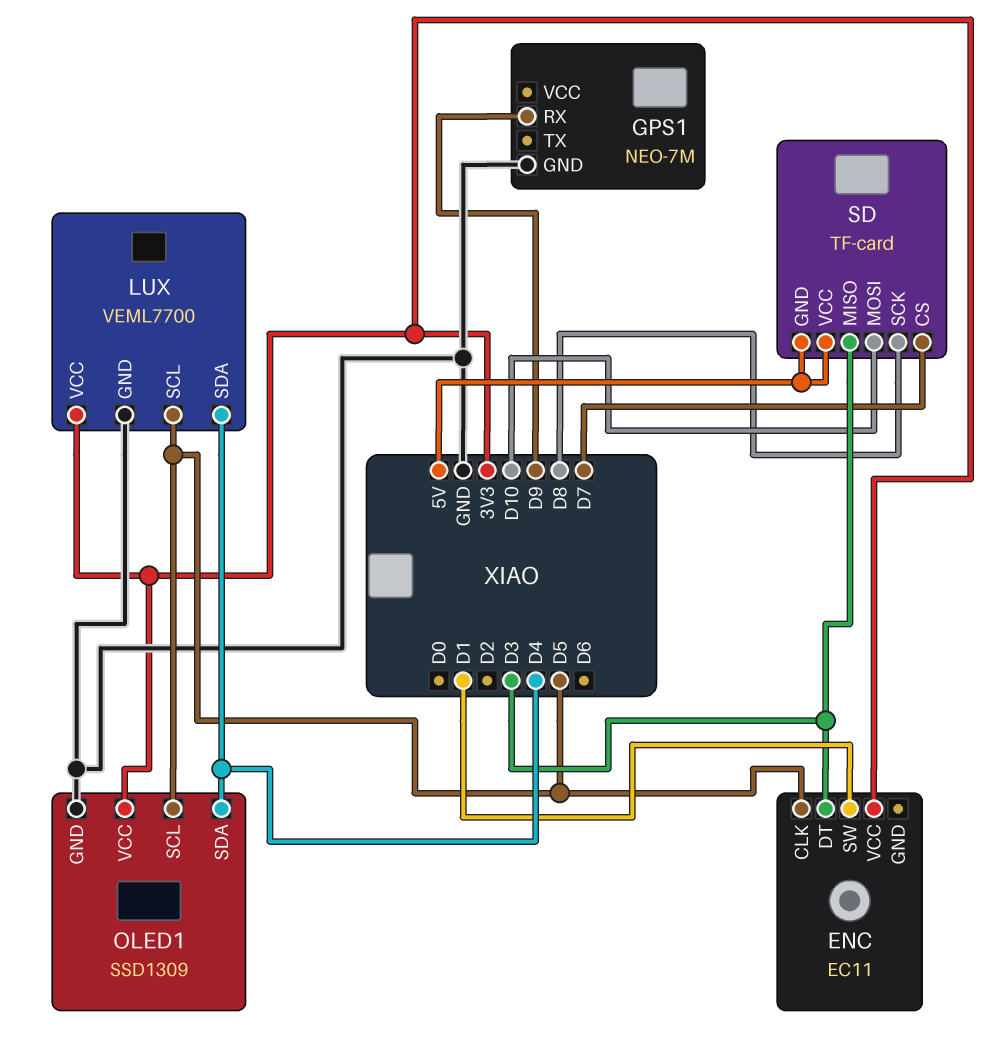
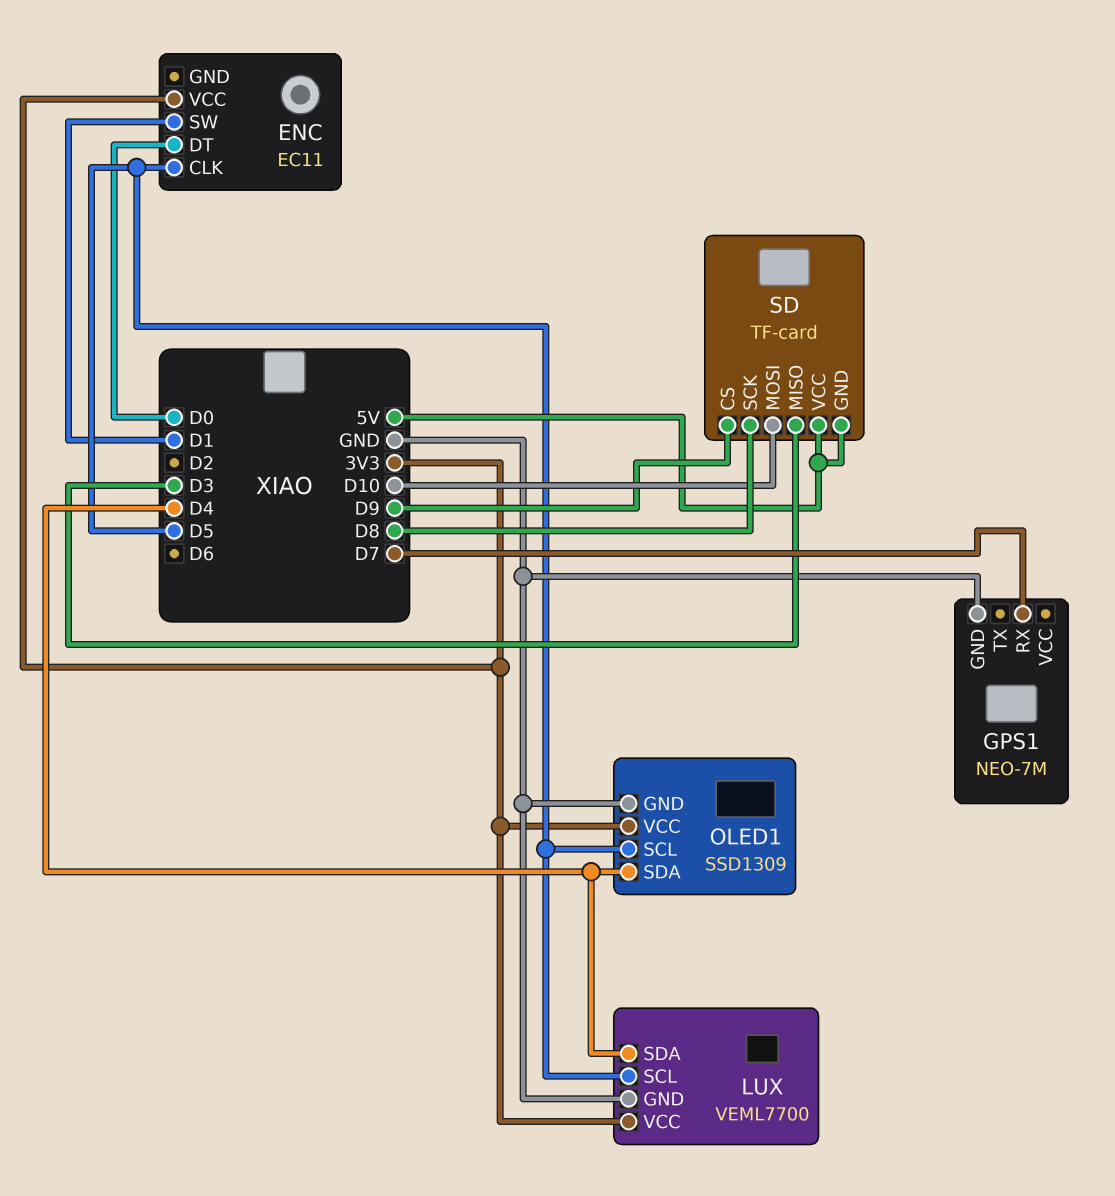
ENC pin DT: D3 -> D0
GPS1 pin RX: D9 -> D7
SD pin CS: D7 -> D9

